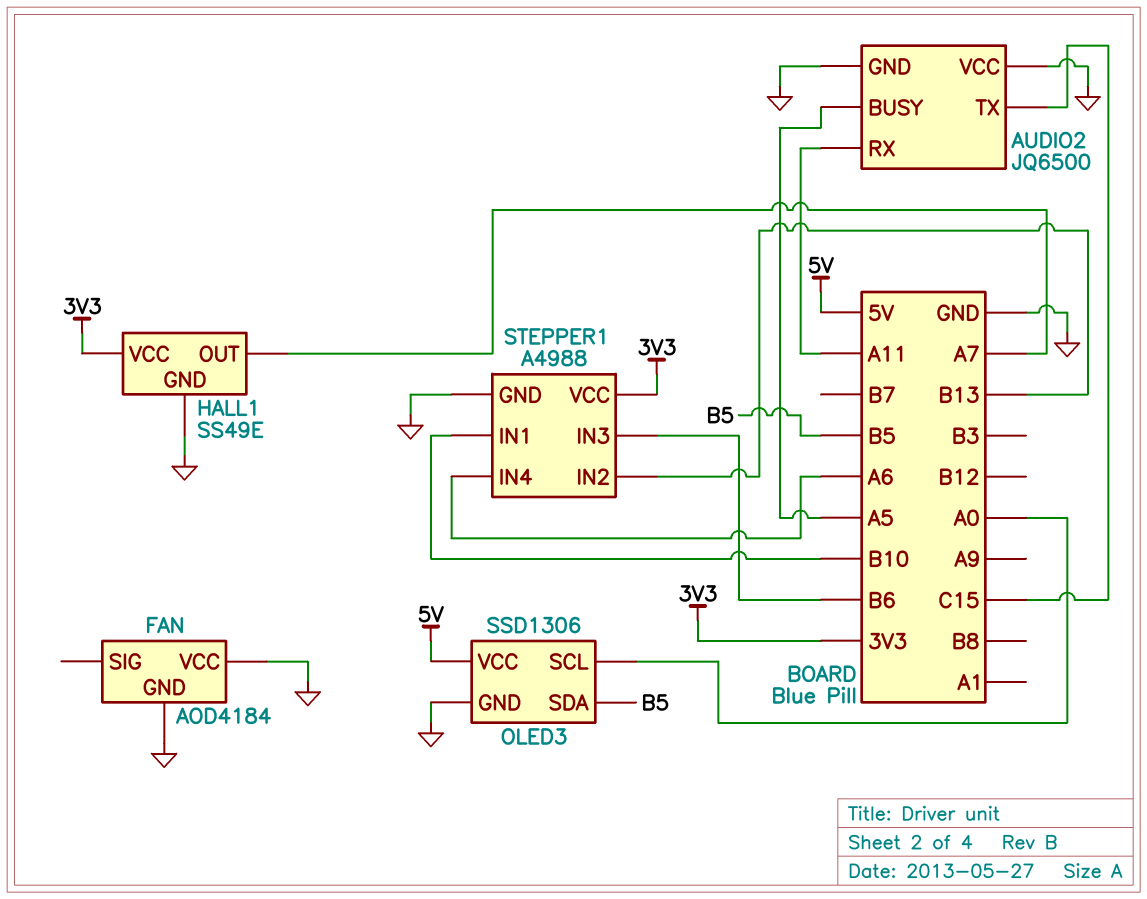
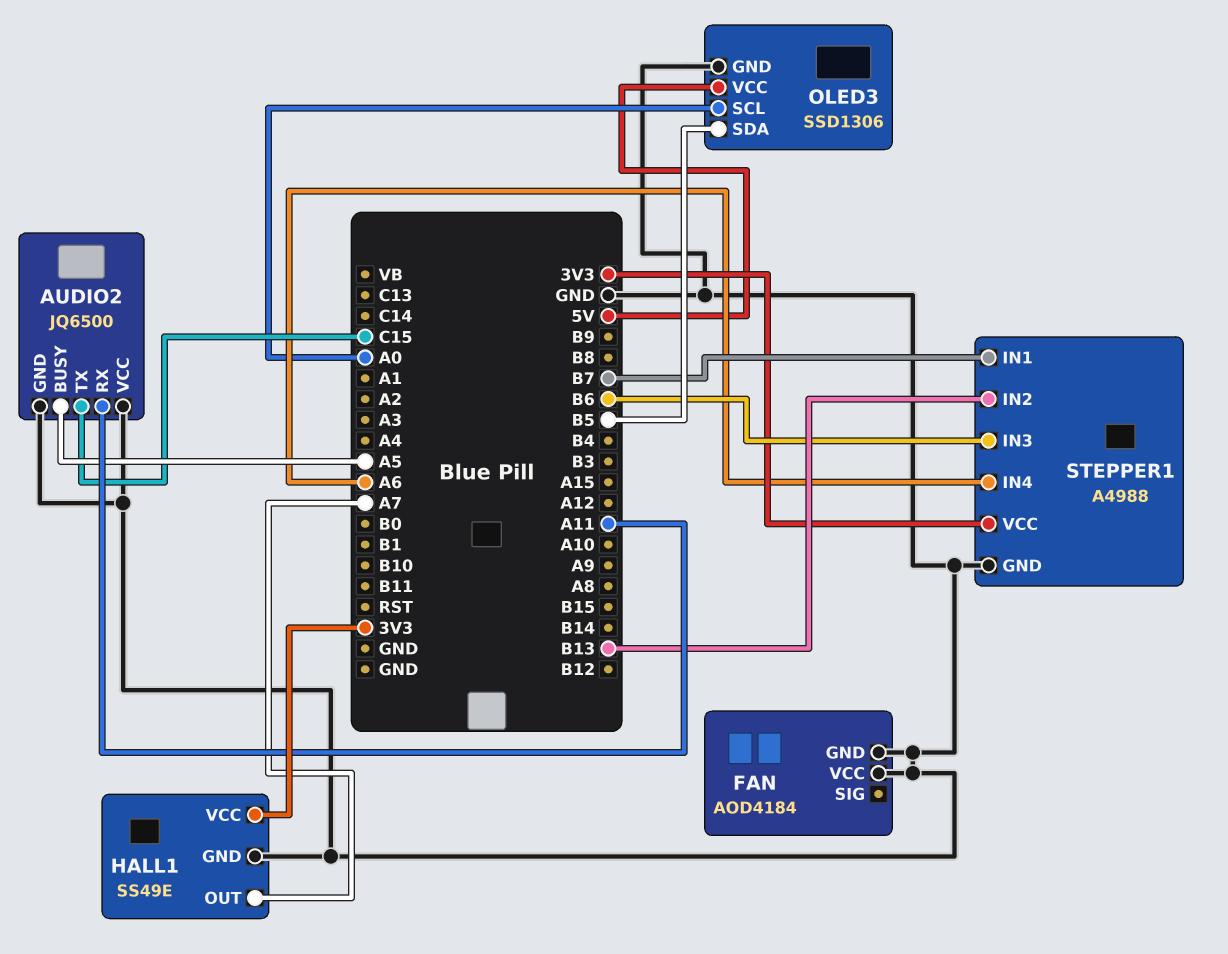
STEPPER1 pin IN1: B10 -> B7

